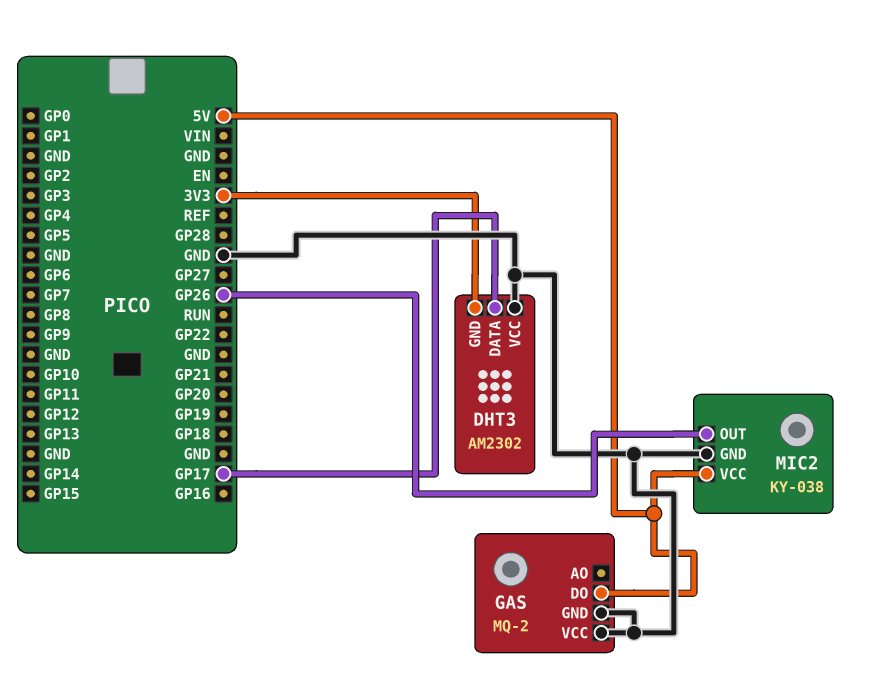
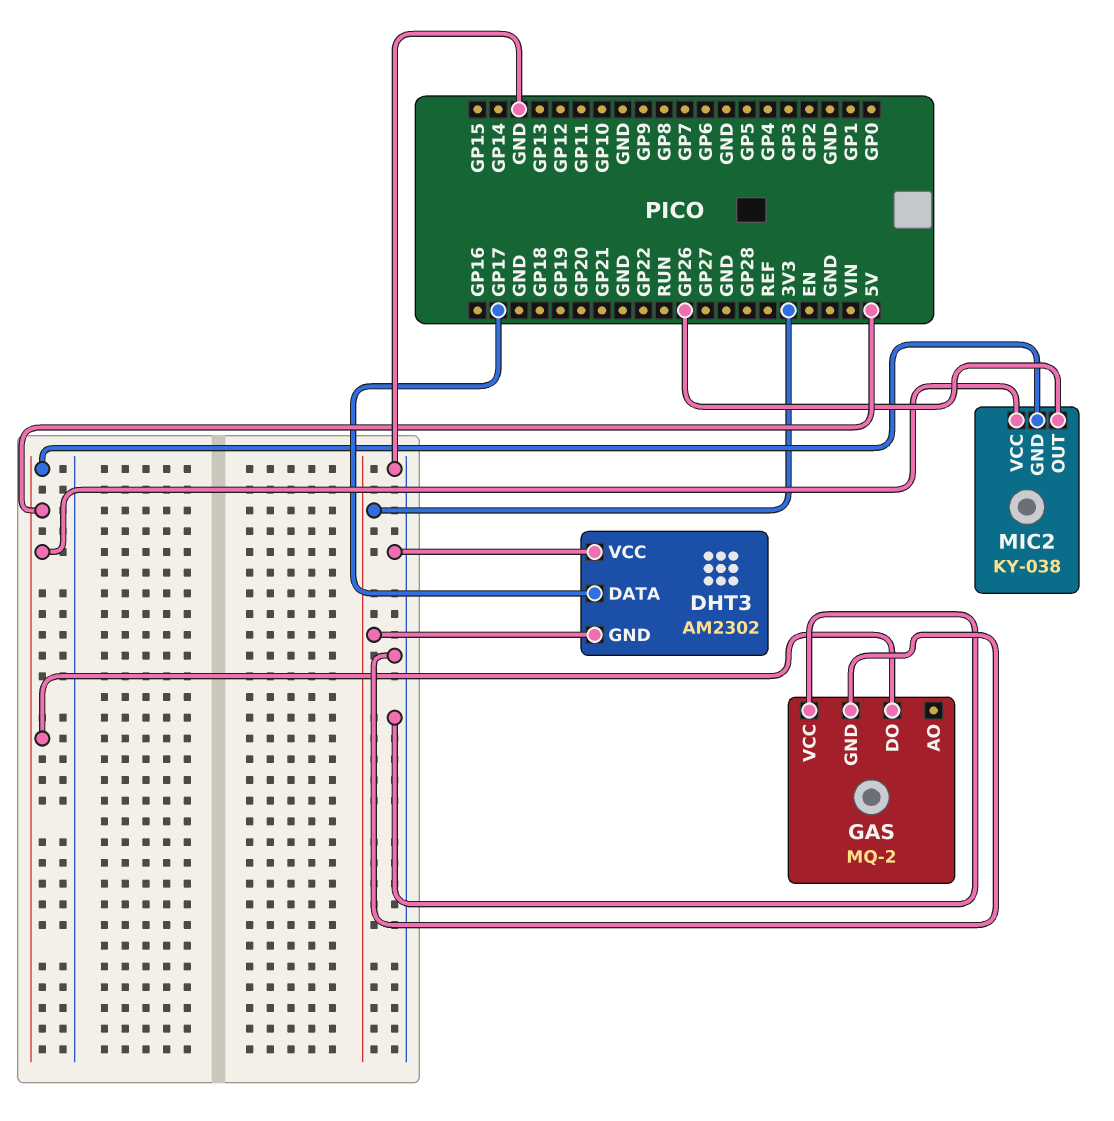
MIC2 pin GND: GND -> 5V

